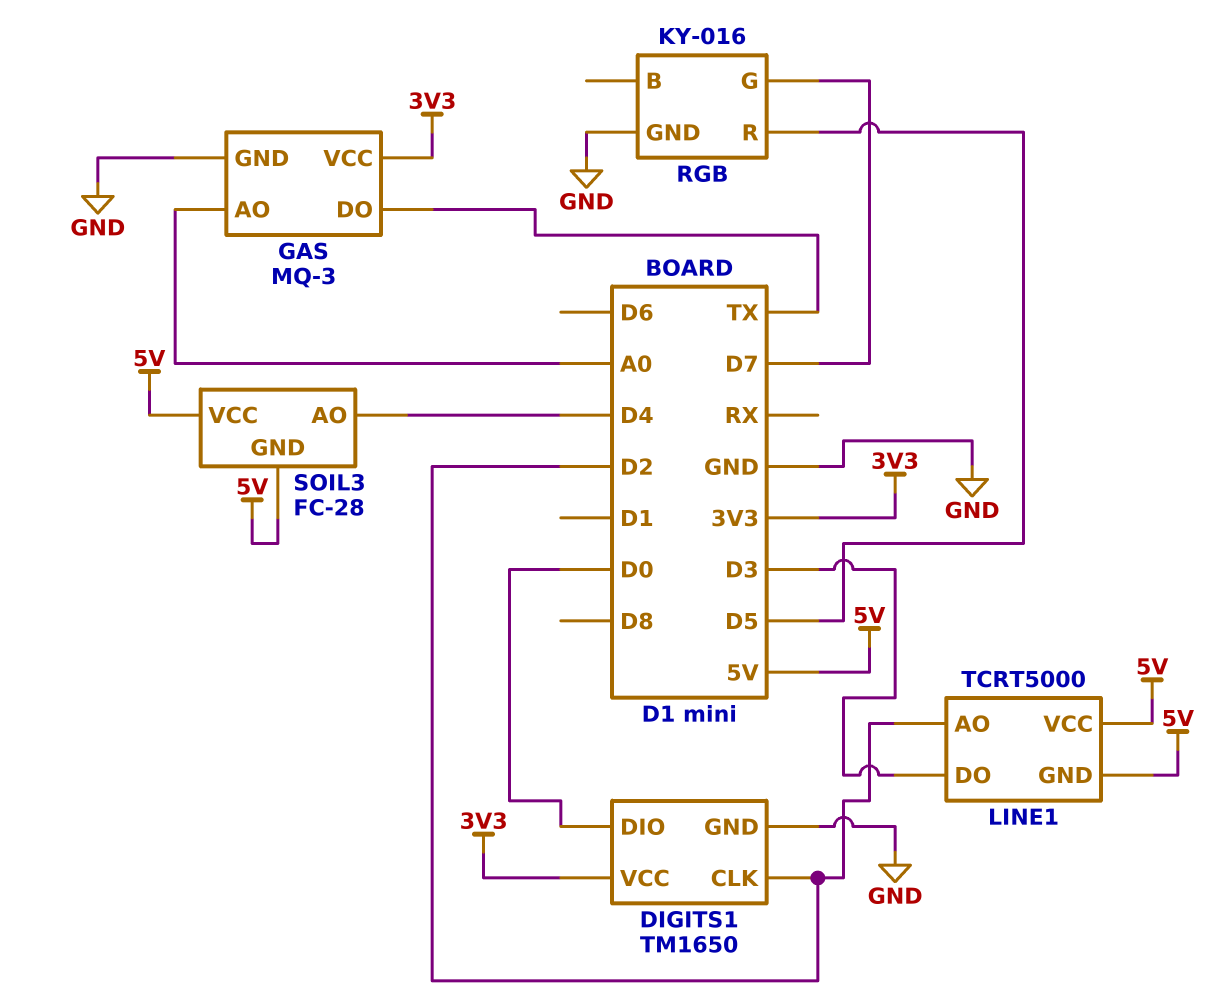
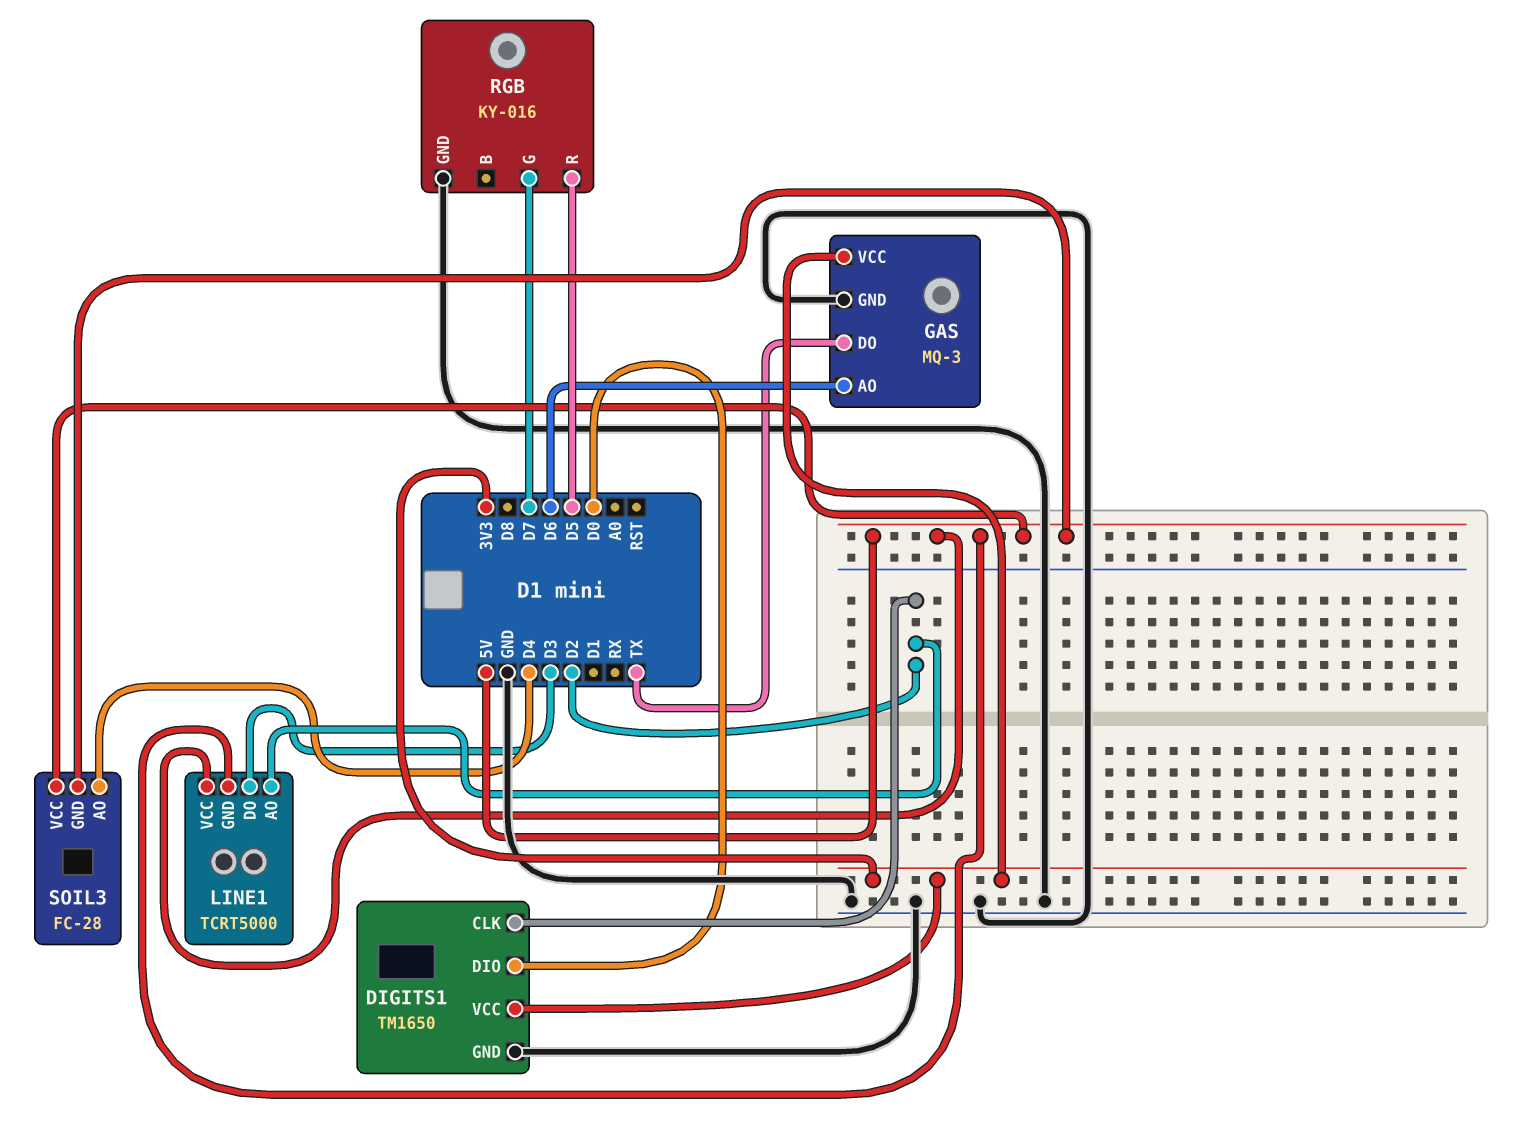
GAS pin AO: A0 -> D6

